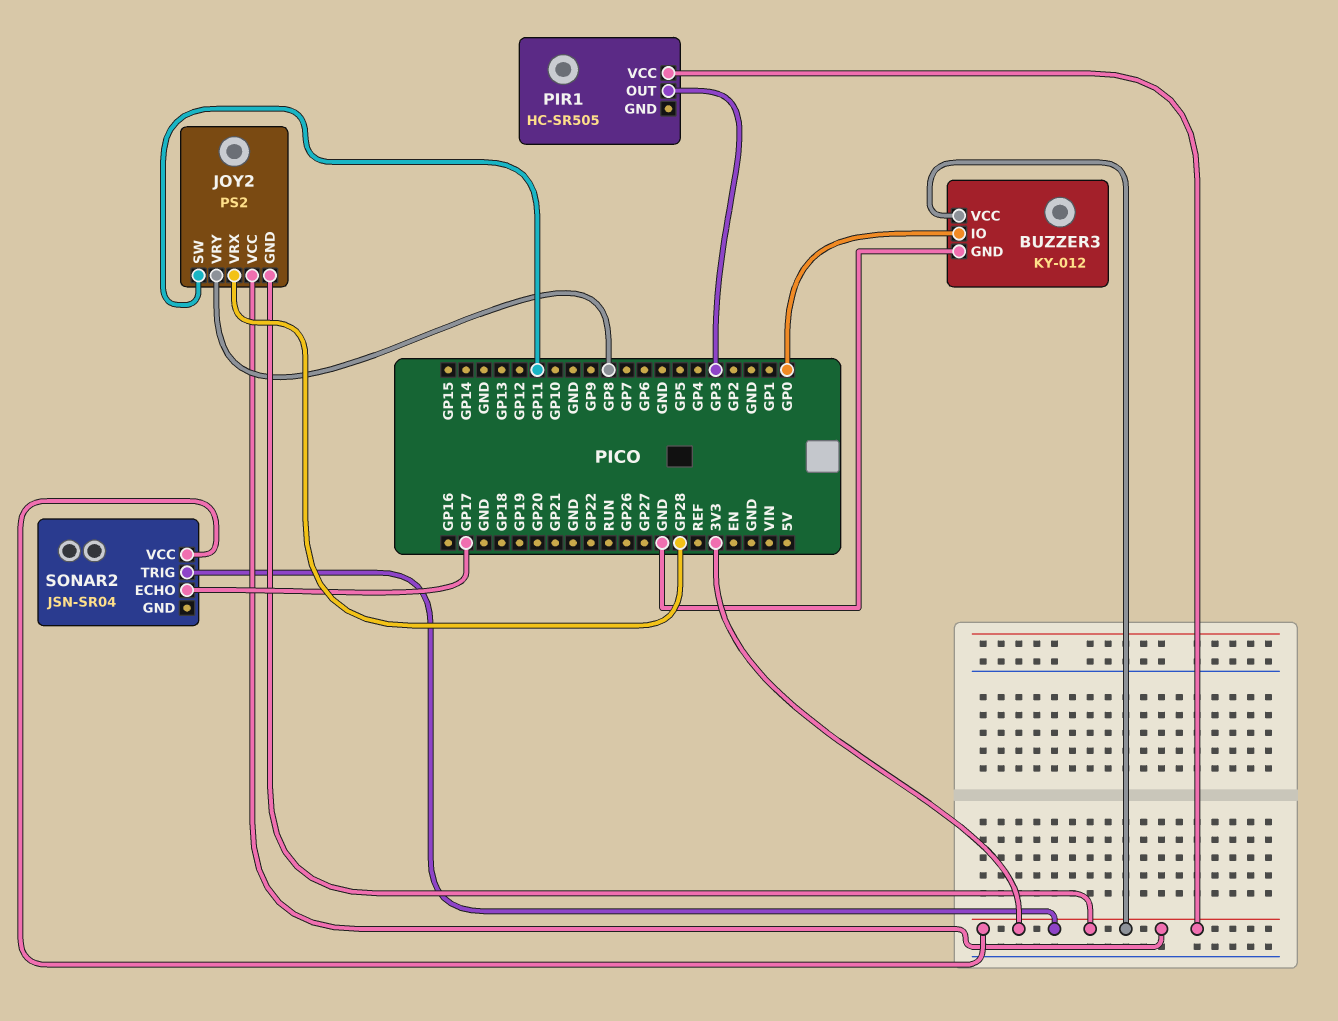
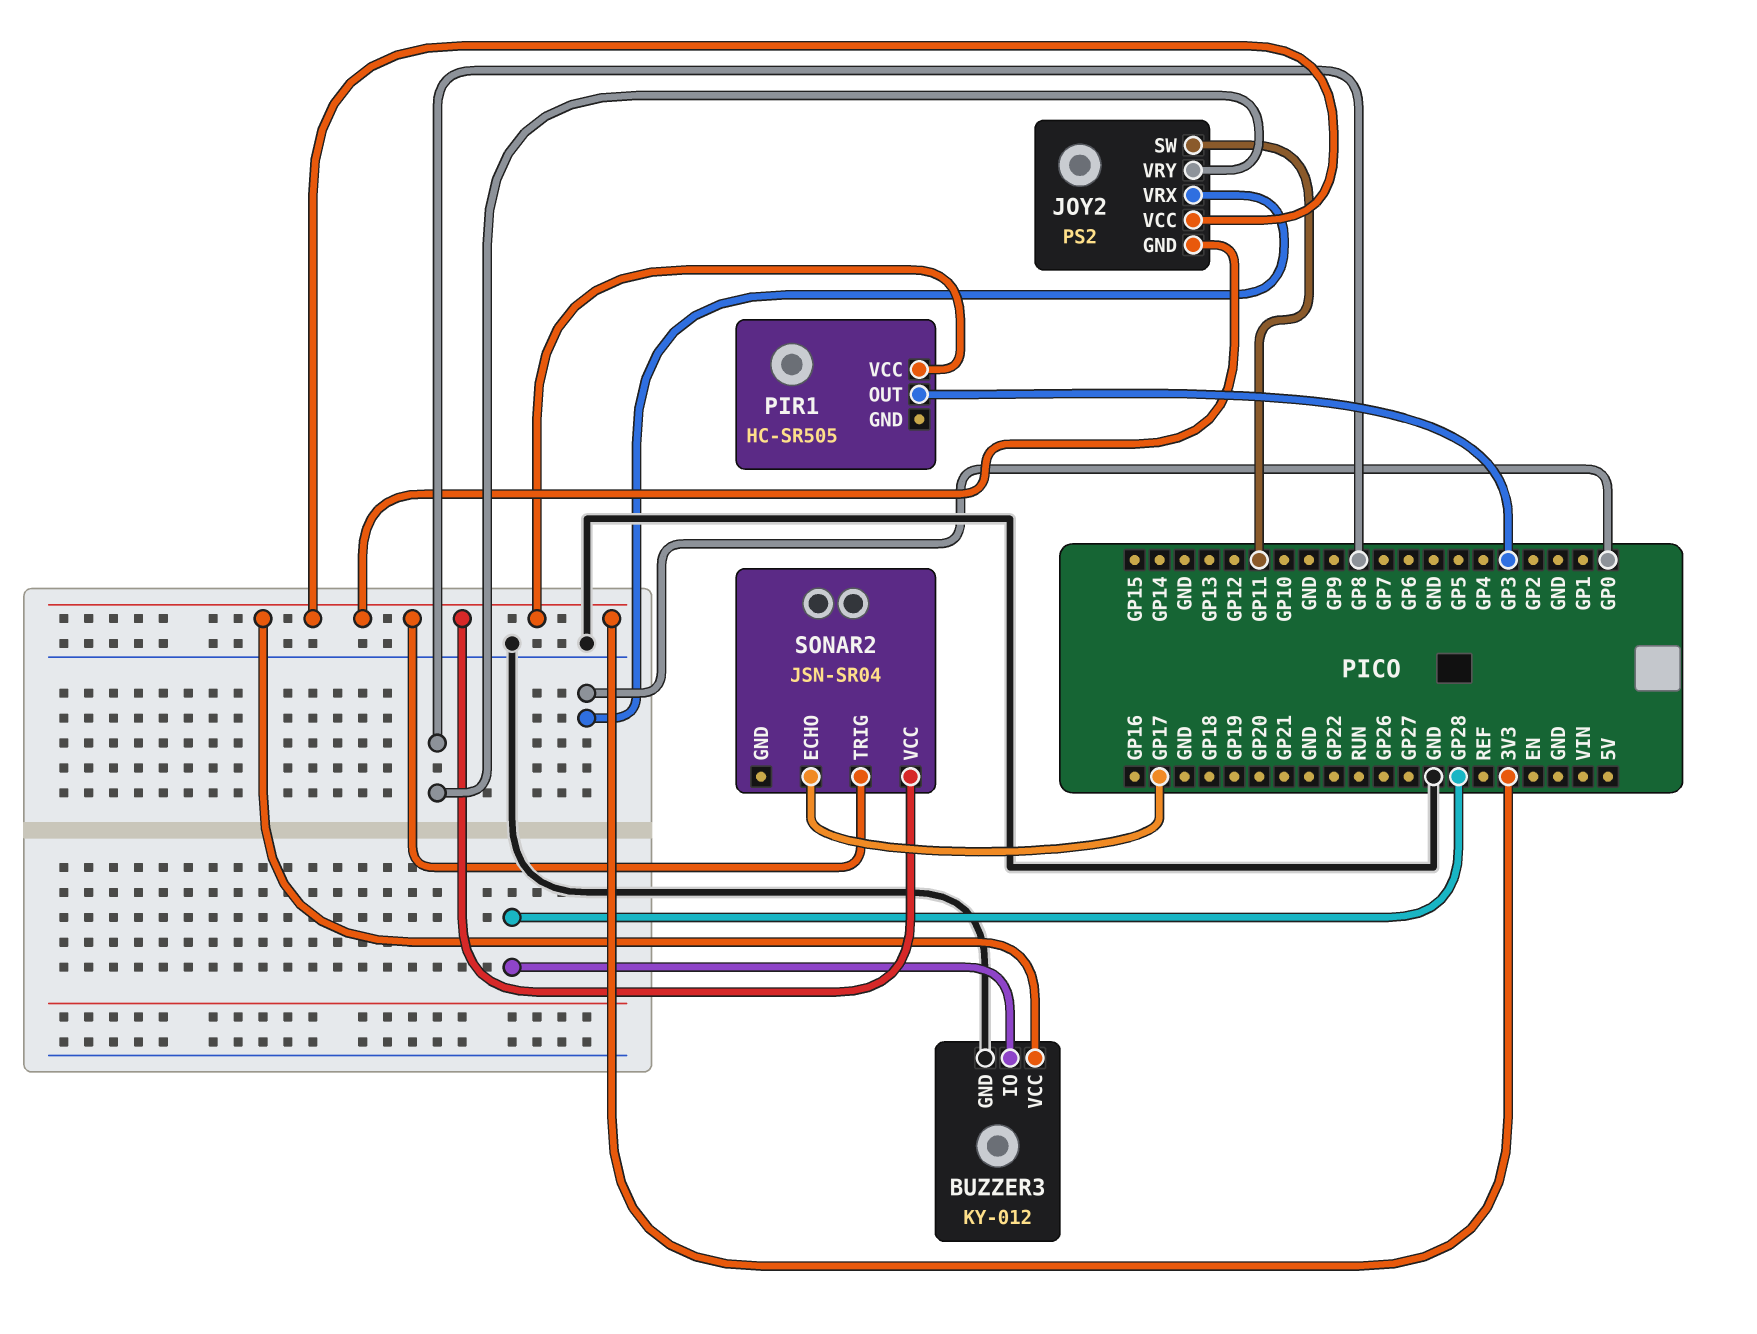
BUZZER3 pin IO: GP0 -> GP28
JOY2 pin VRX: GP28 -> GP0

